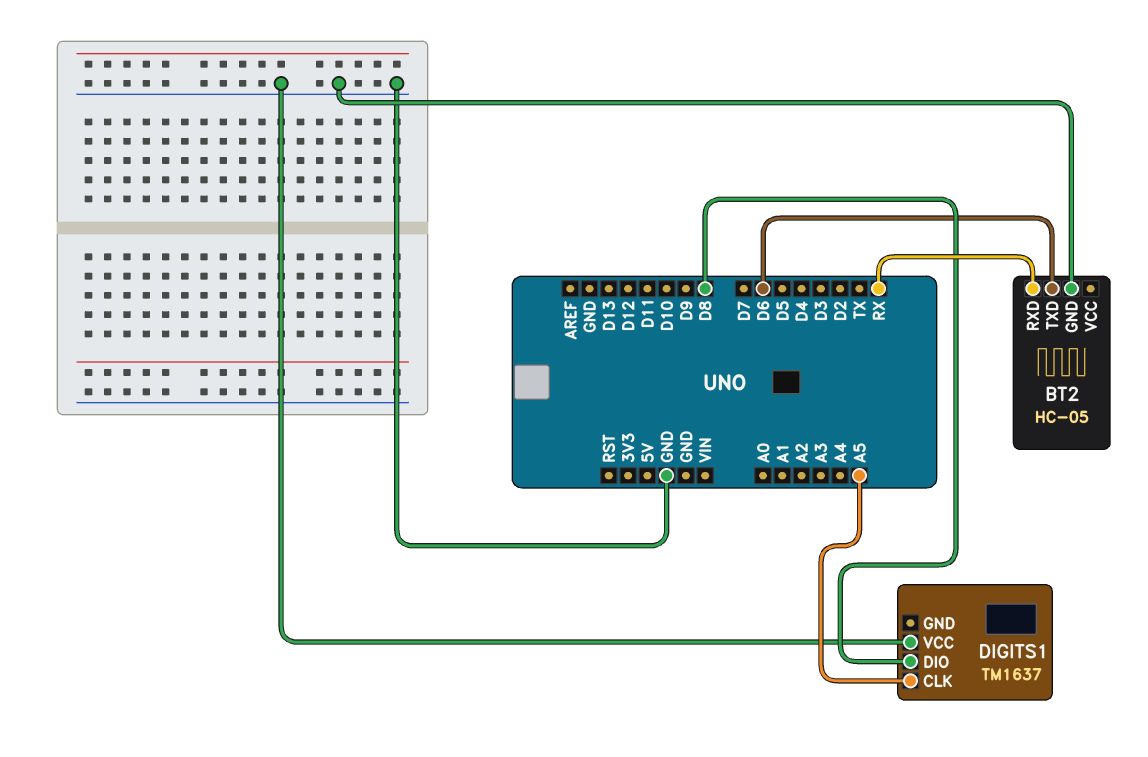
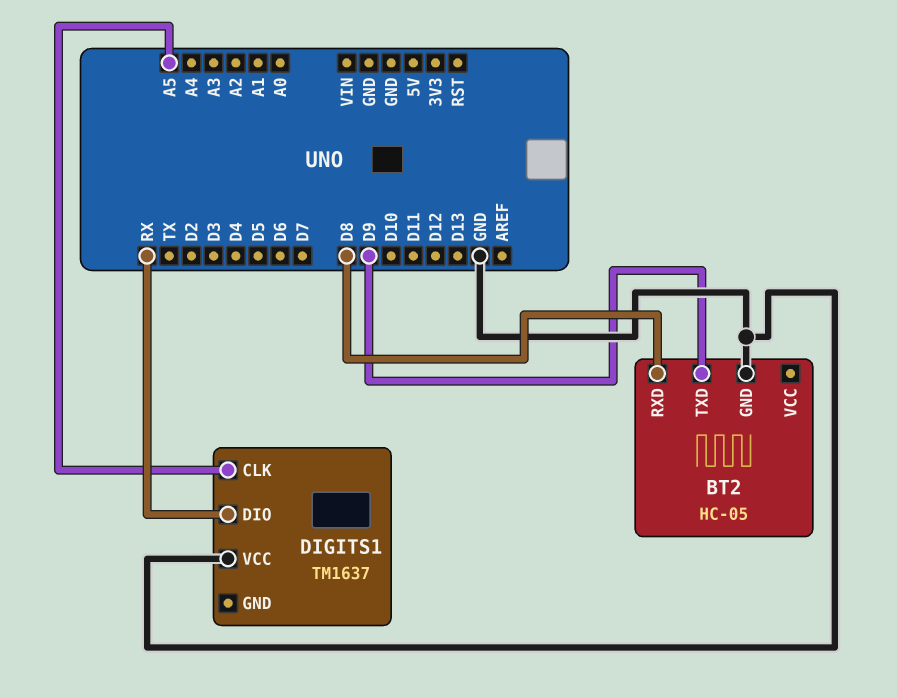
BT2 pin RXD: RX -> D8
BT2 pin TXD: D6 -> D9
DIGITS1 pin DIO: D8 -> RX

